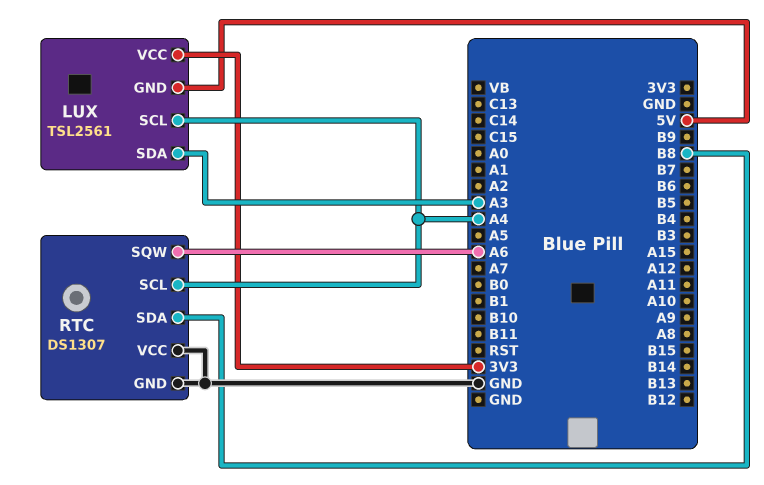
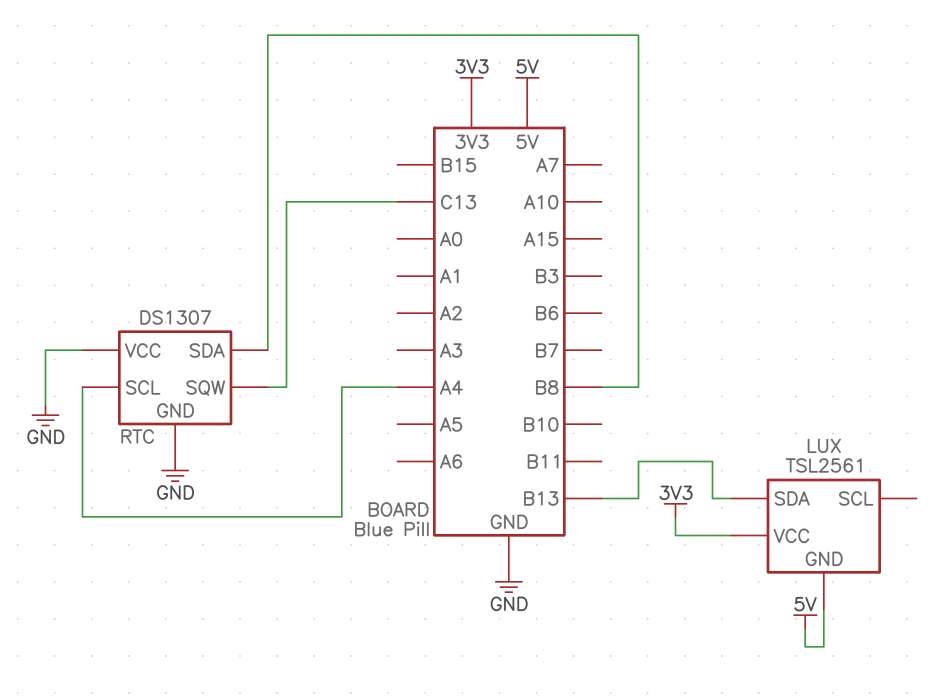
LUX pin SCL: A4 -> none
LUX pin SDA: A3 -> B13
RTC pin SQW: A6 -> C13

